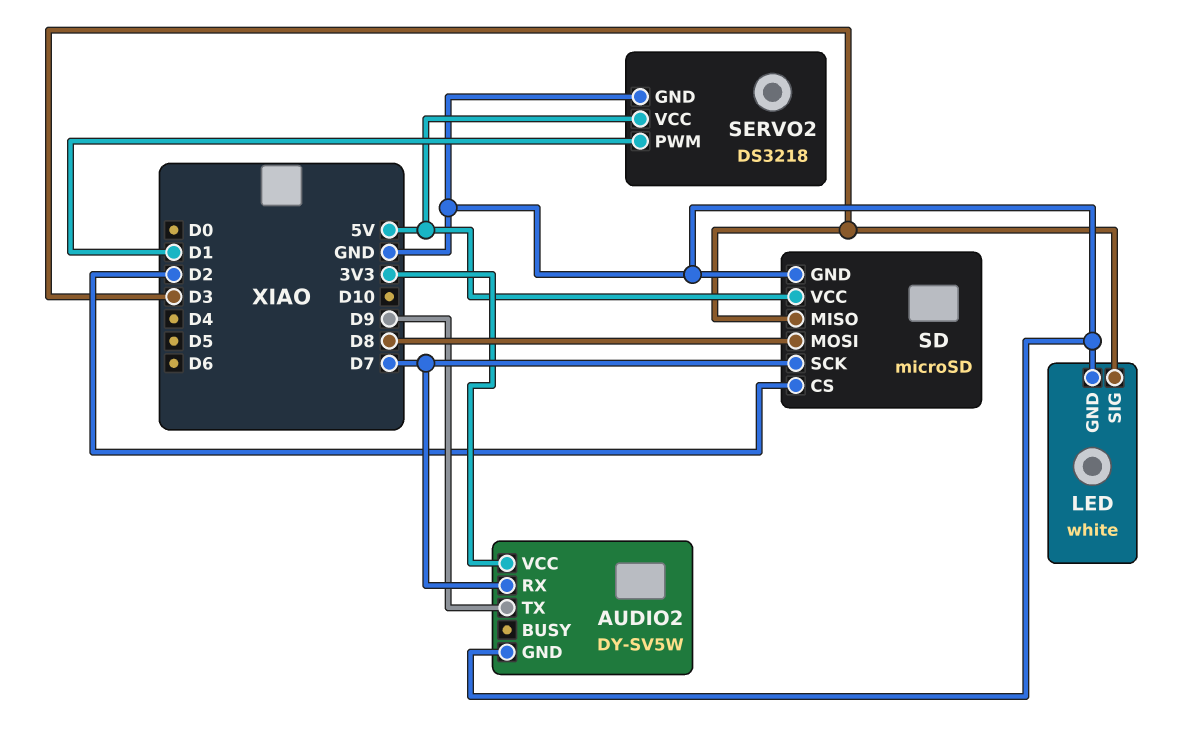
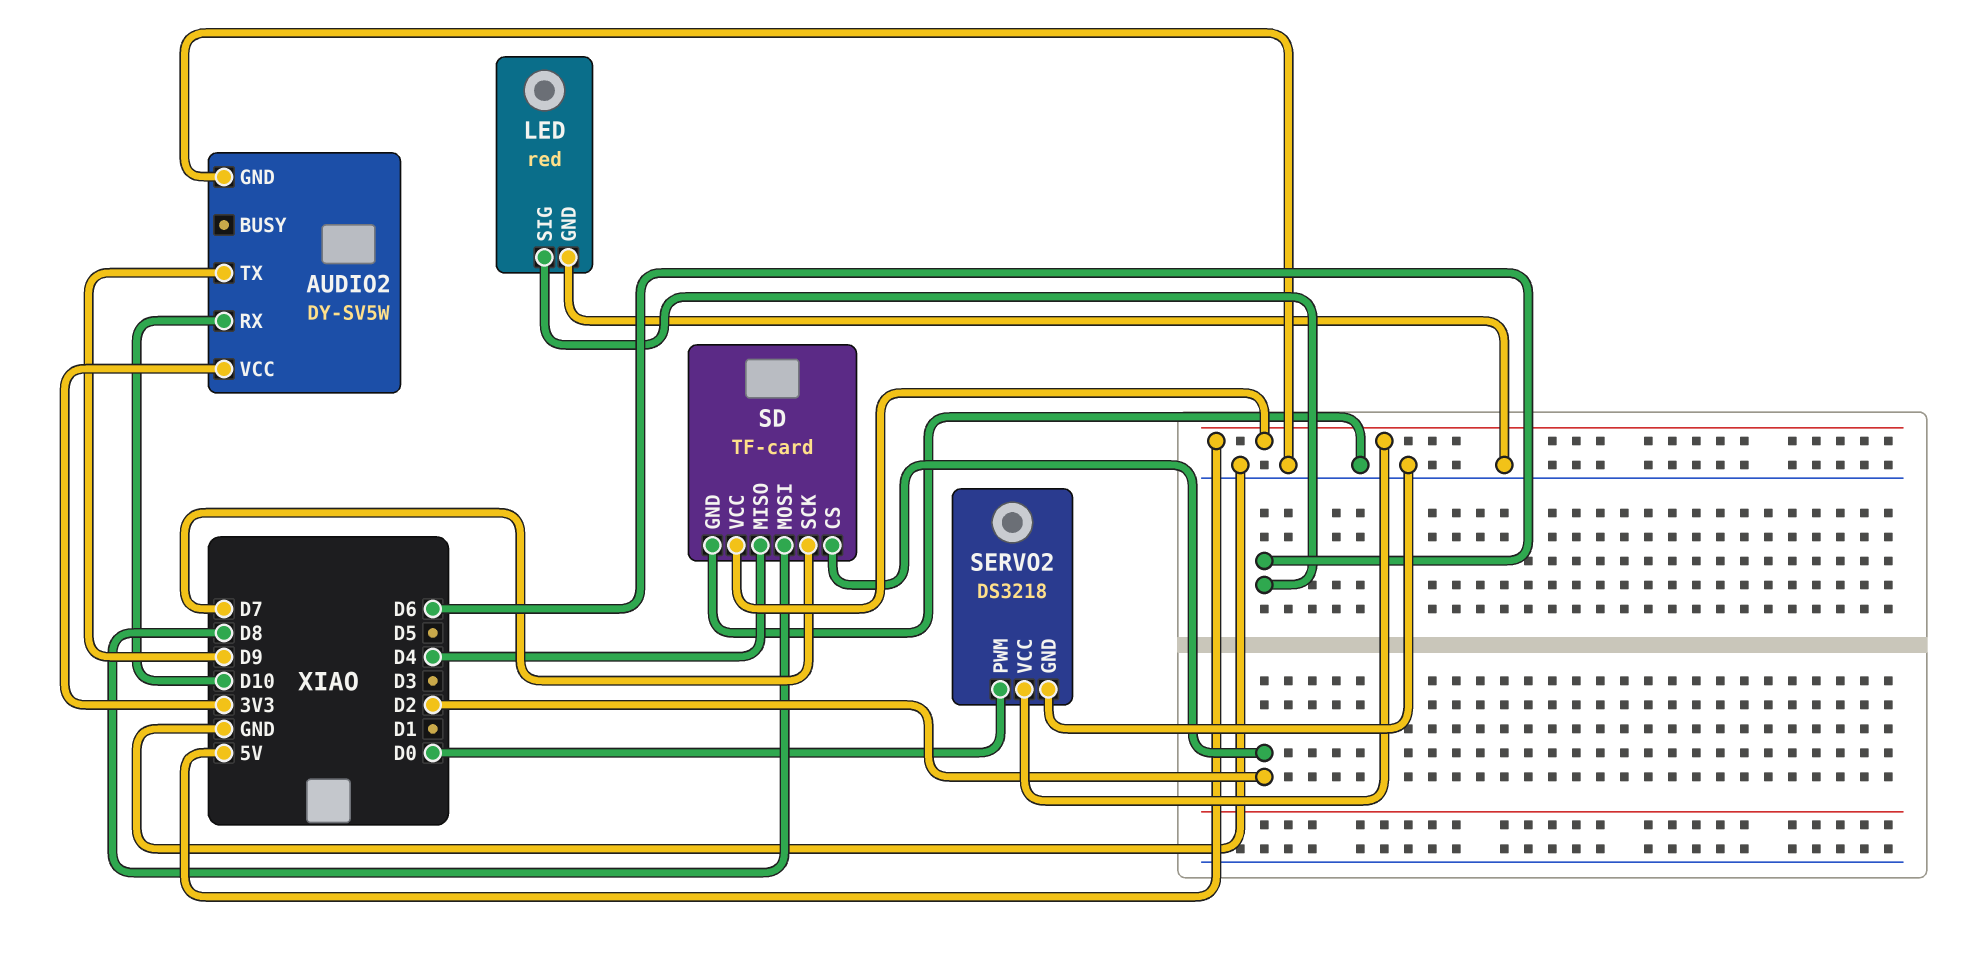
AUDIO2 pin RX: D7 -> D10
LED: white -> red
LED pin SIG: D3 -> D6
SD: microSD -> TF-card
SD pin MISO: D3 -> D4
SERVO2 pin PWM: D1 -> D0

